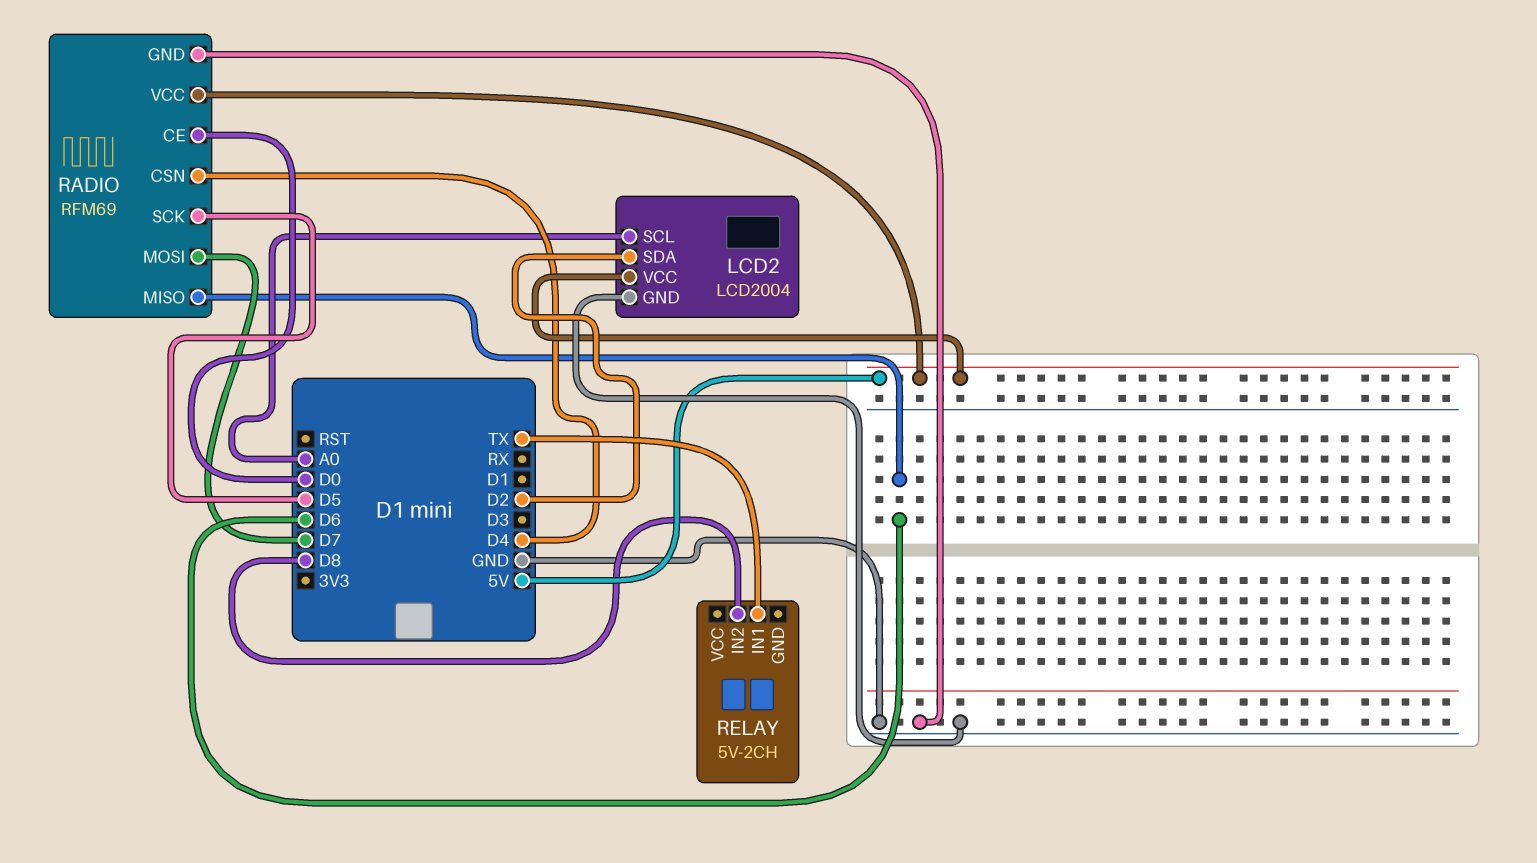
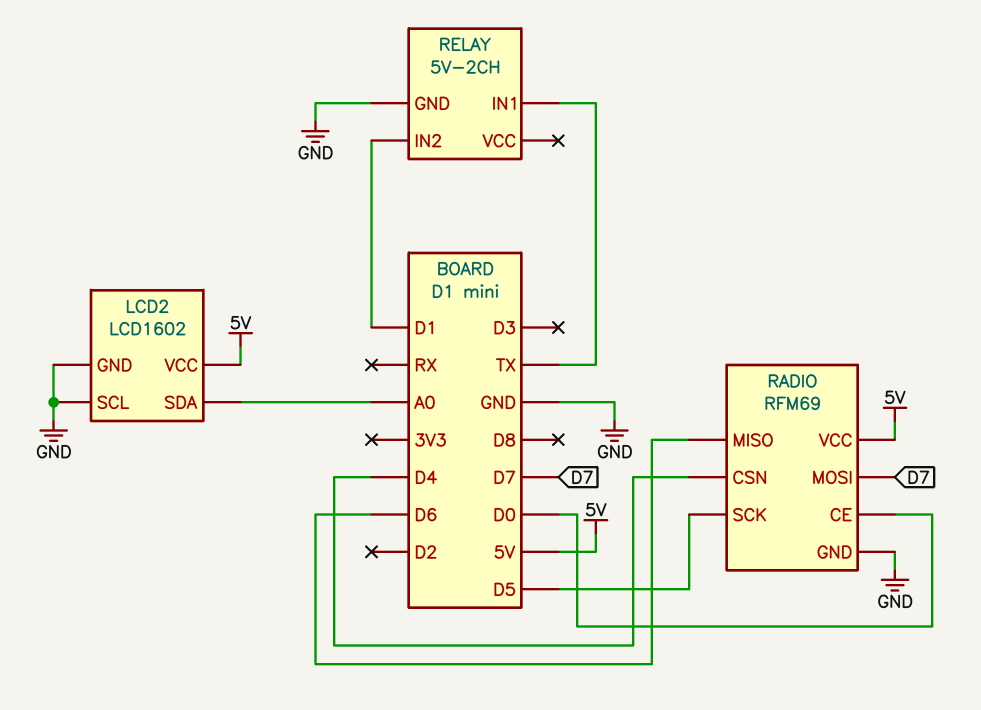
LCD2: LCD2004 -> LCD1602
LCD2 pin SCL: A0 -> GND
LCD2 pin SDA: D2 -> A0
RELAY pin GND: none -> GND
RELAY pin IN2: D8 -> D1

